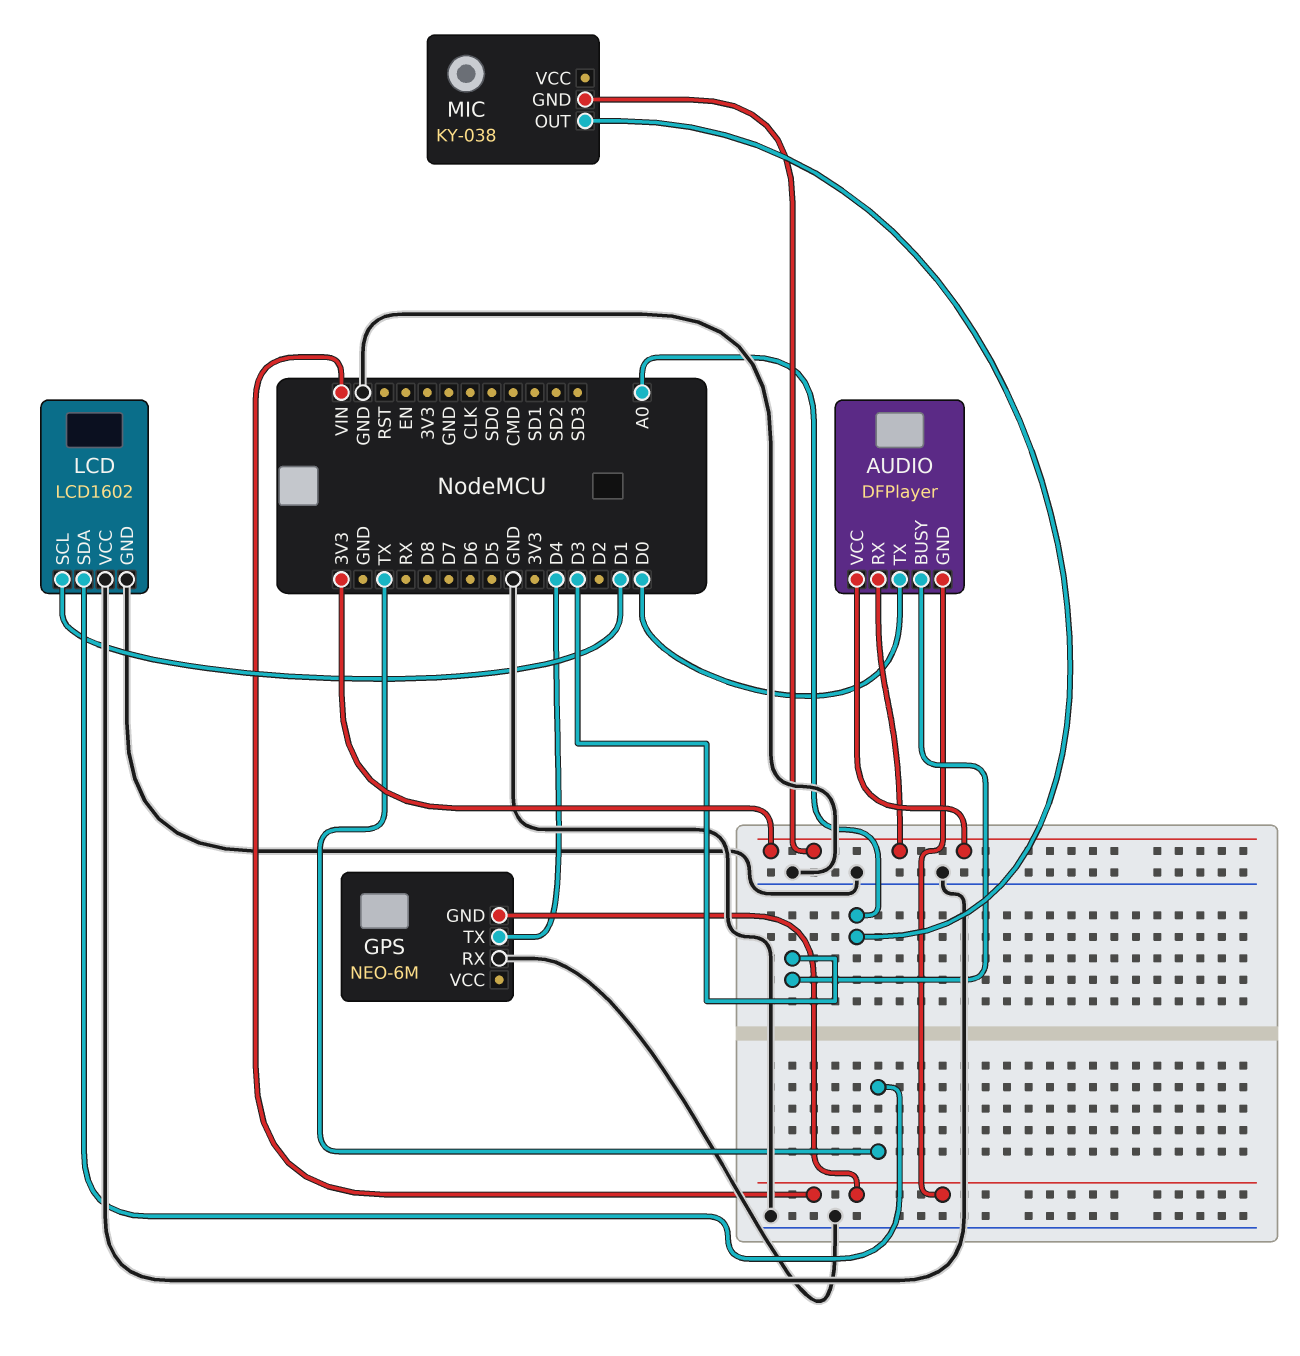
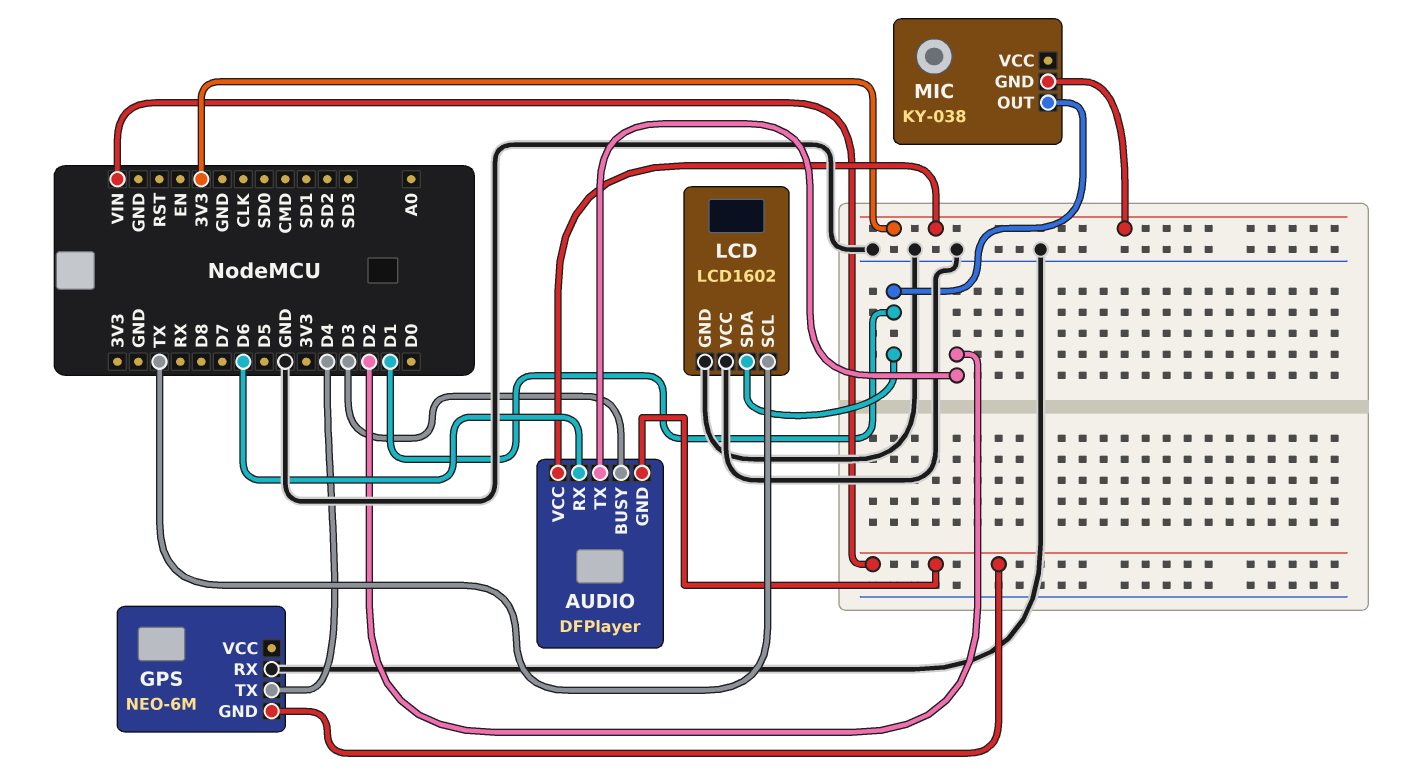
AUDIO pin RX: 3V3 -> D6
AUDIO pin TX: D0 -> D2
LCD pin SCL: D1 -> TX
LCD pin SDA: TX -> D1
MIC pin OUT: A0 -> D1

